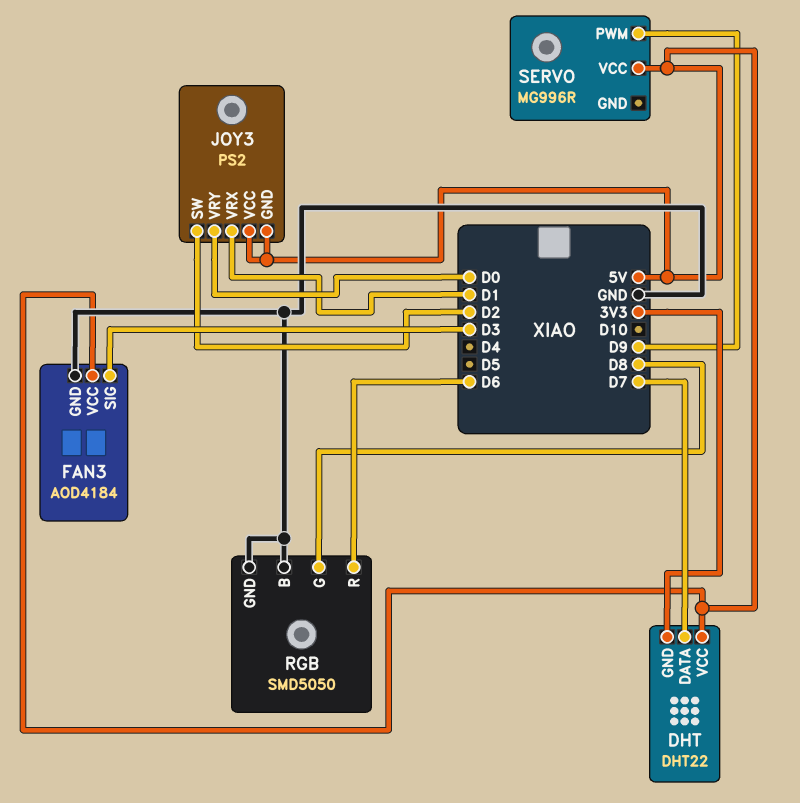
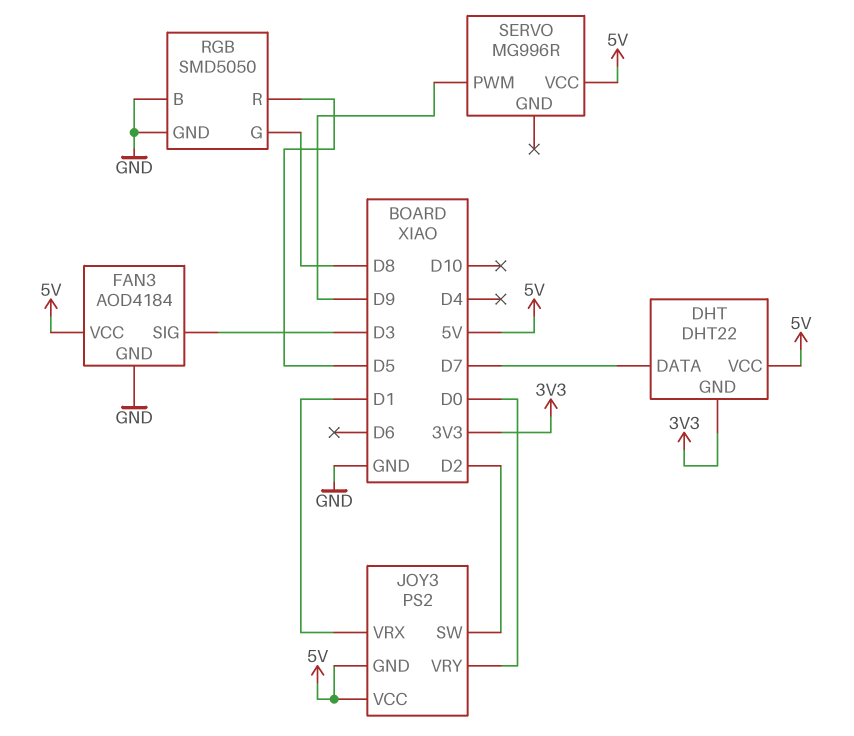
RGB pin R: D6 -> D5

